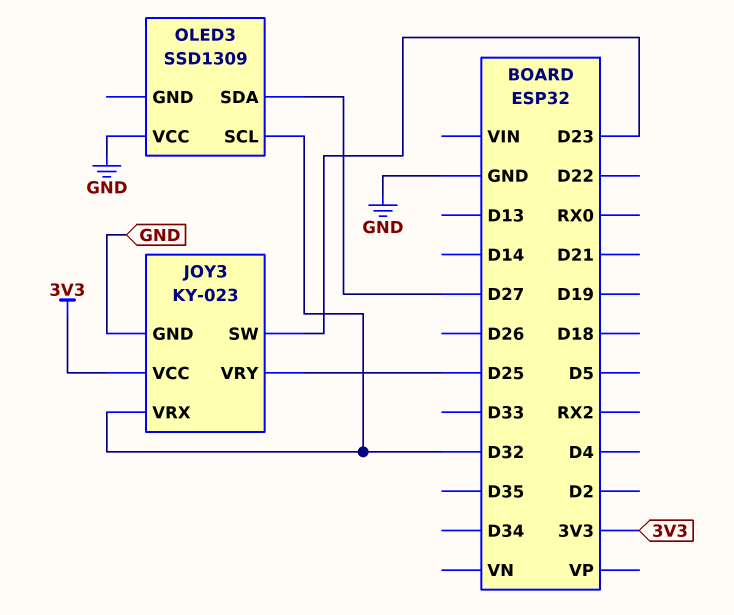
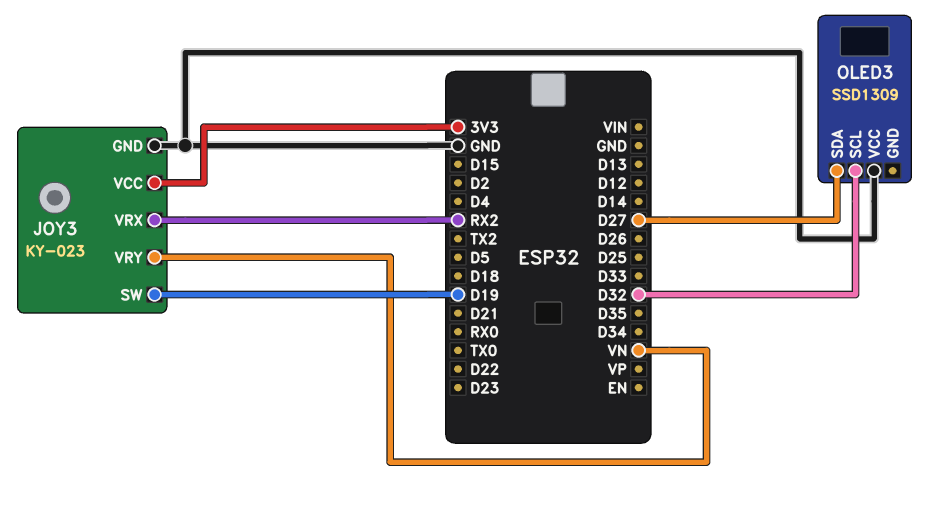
JOY3 pin SW: D23 -> D19
JOY3 pin VRX: D32 -> RX2
JOY3 pin VRY: D25 -> VN

